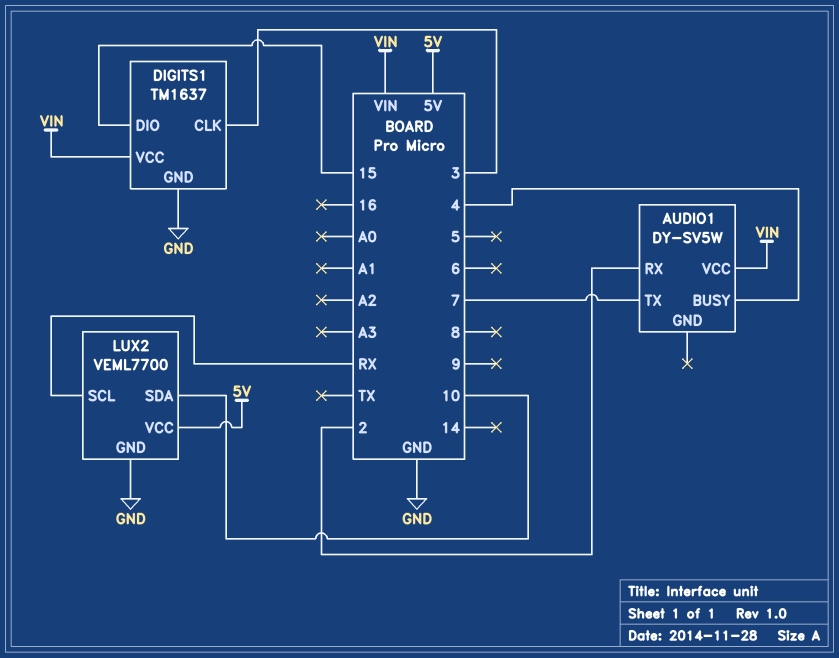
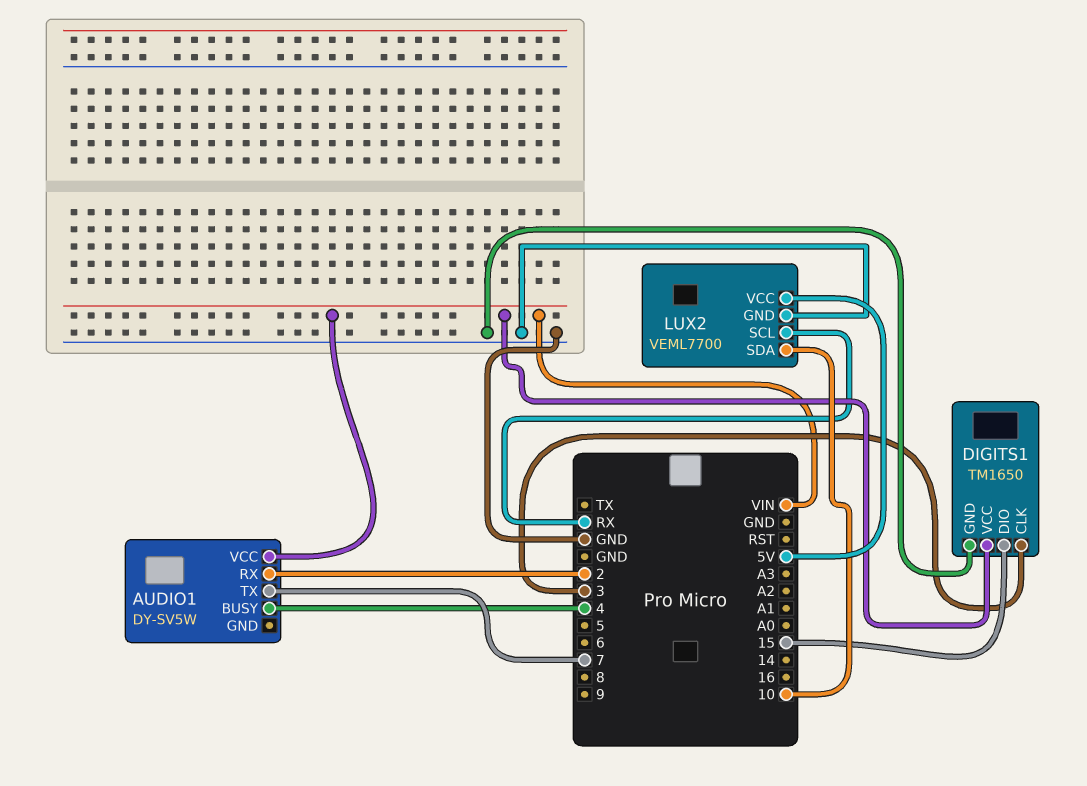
DIGITS1: TM1637 -> TM1650

